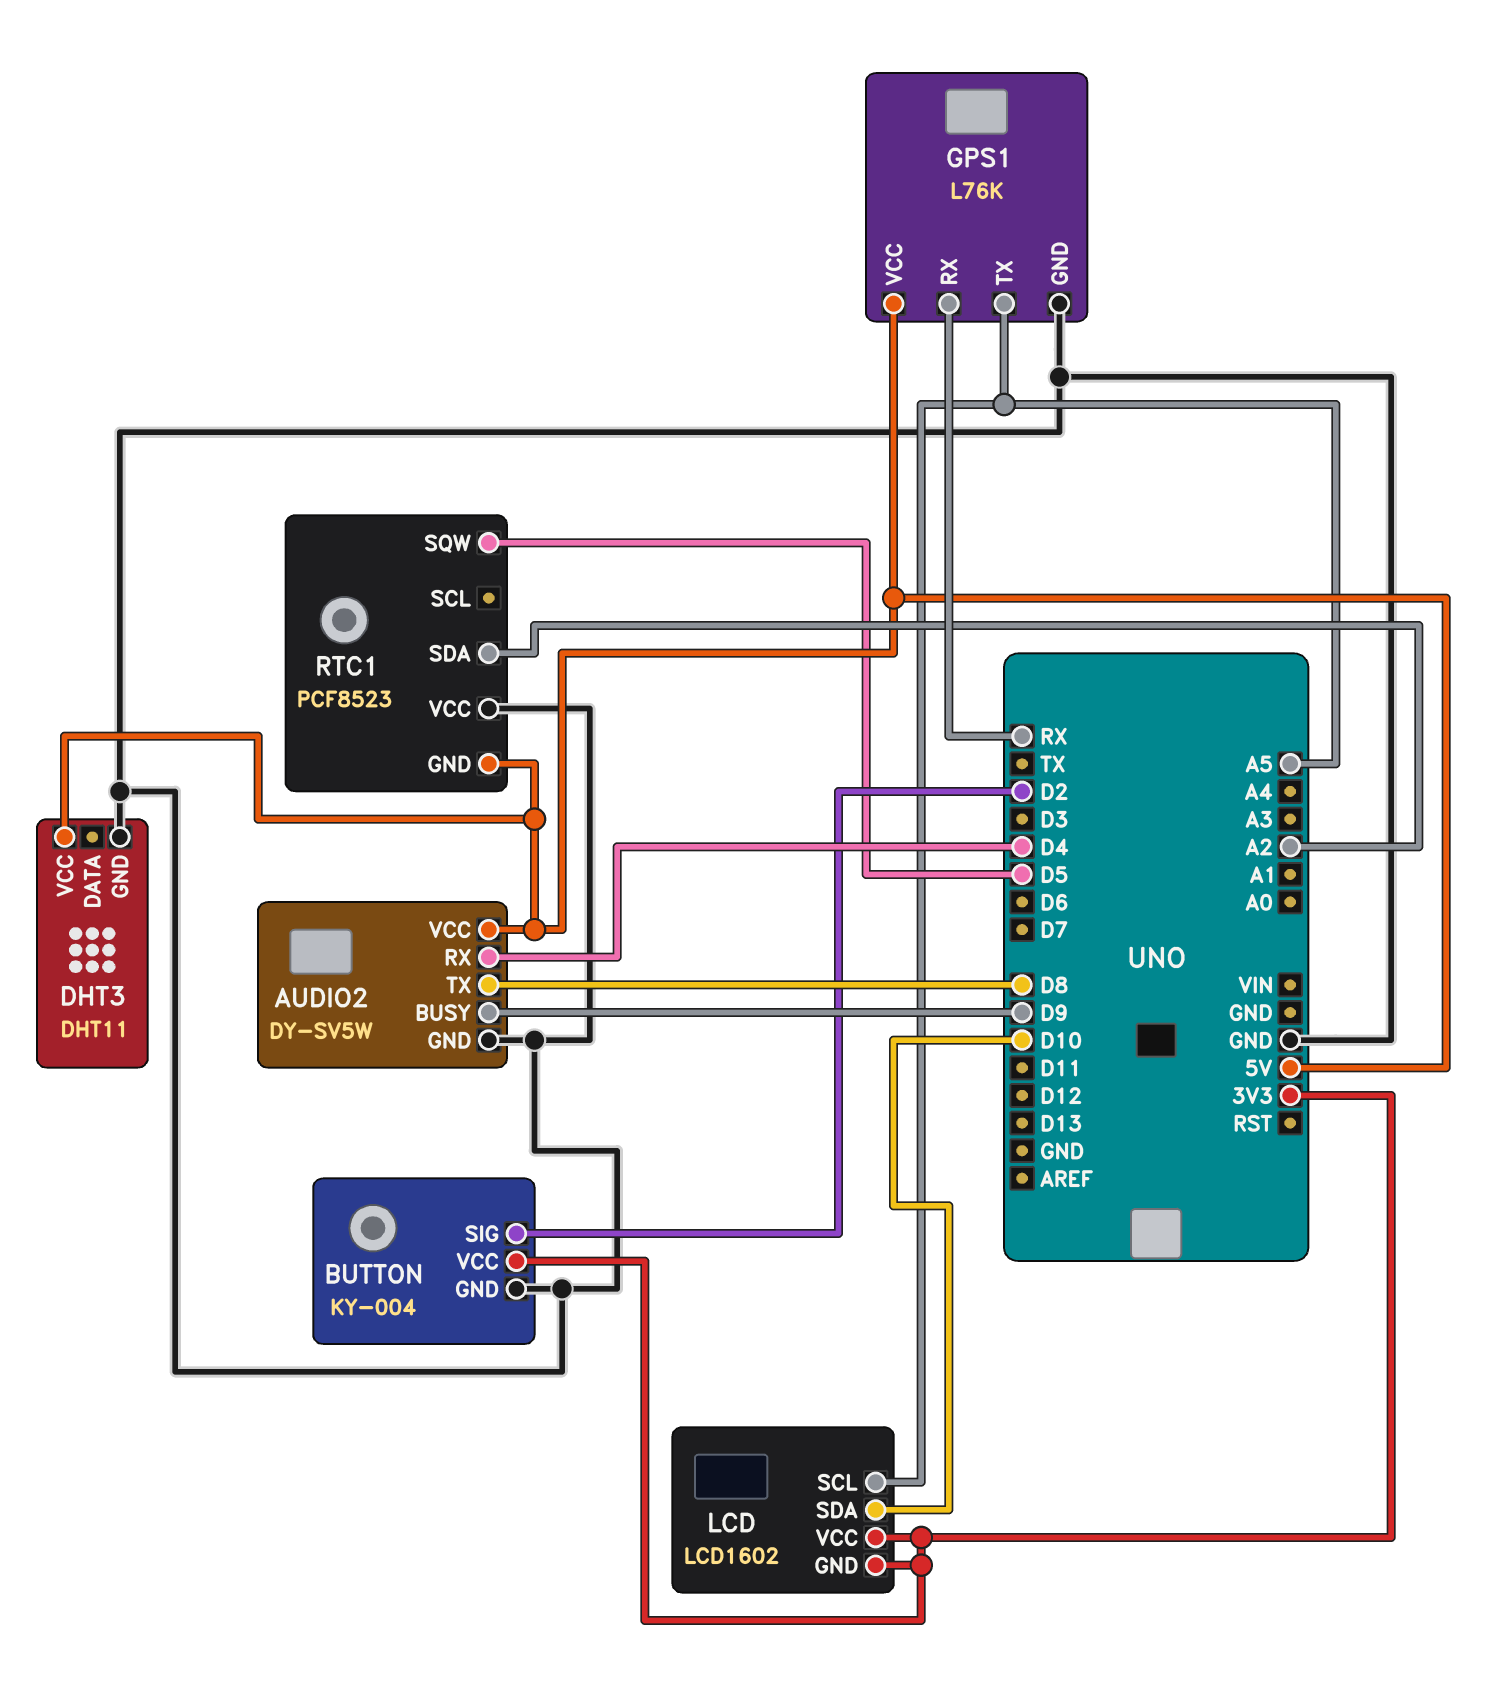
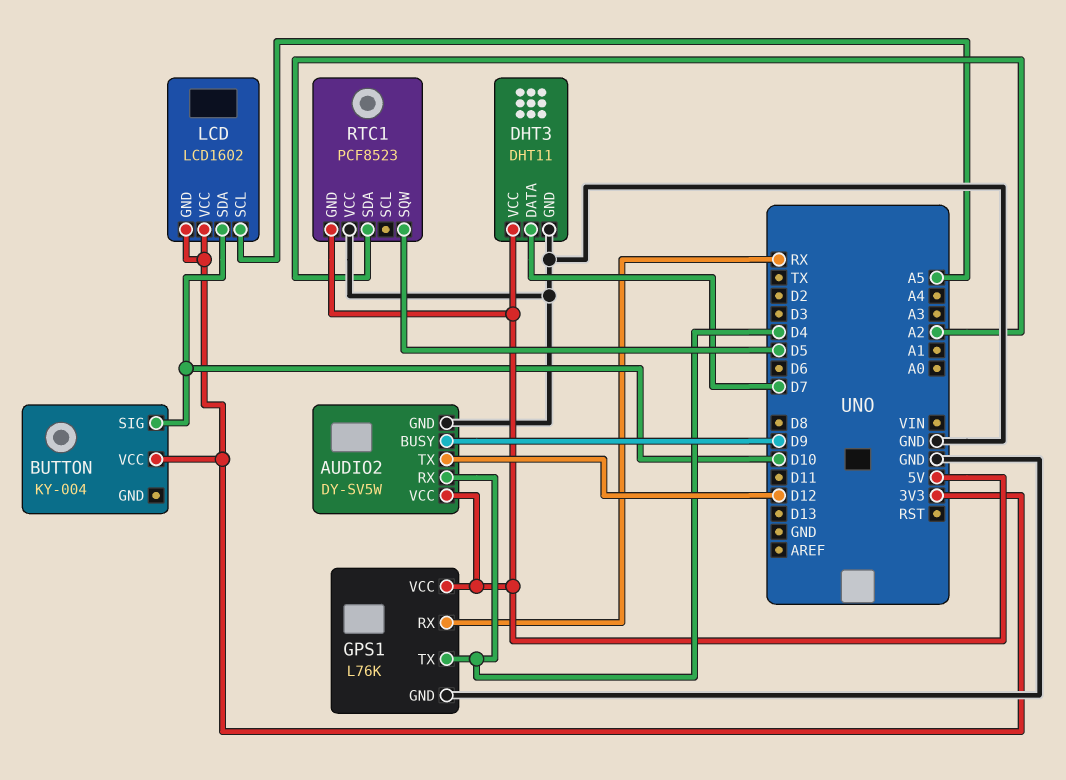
AUDIO2 pin TX: D8 -> D12
BUTTON pin GND: GND -> none
BUTTON pin SIG: D2 -> D10
DHT3 pin DATA: none -> D7
GPS1 pin TX: A5 -> D4

